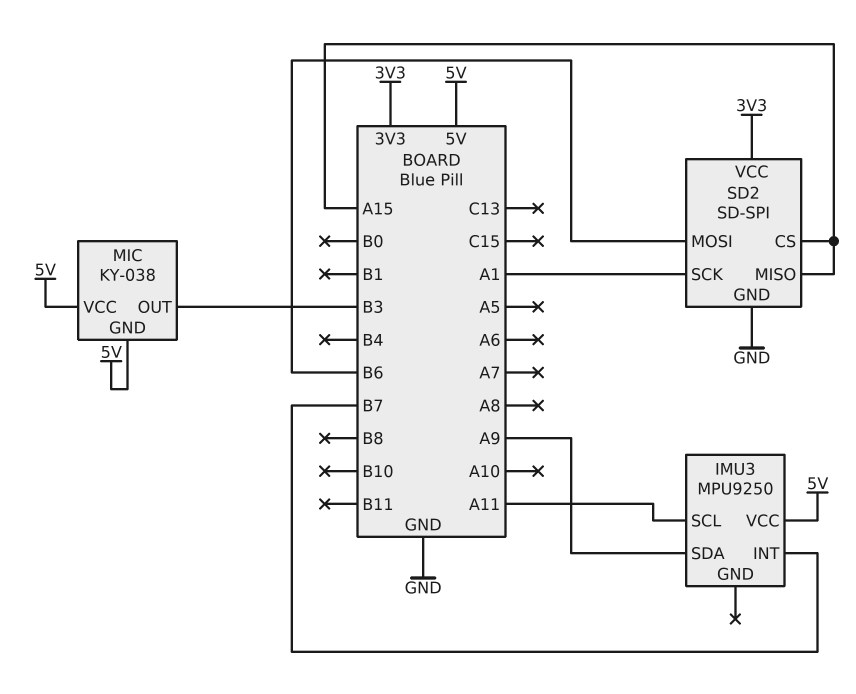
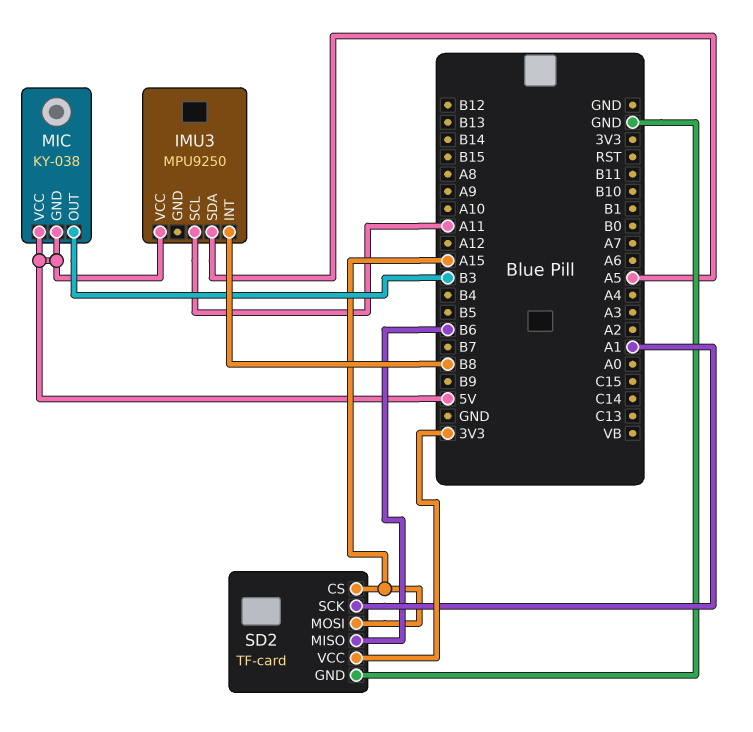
IMU3 pin INT: B7 -> B8
IMU3 pin SDA: A9 -> A5
SD2: SD-SPI -> TF-card
SD2 pin MISO: A15 -> B6
SD2 pin MOSI: B6 -> A15

